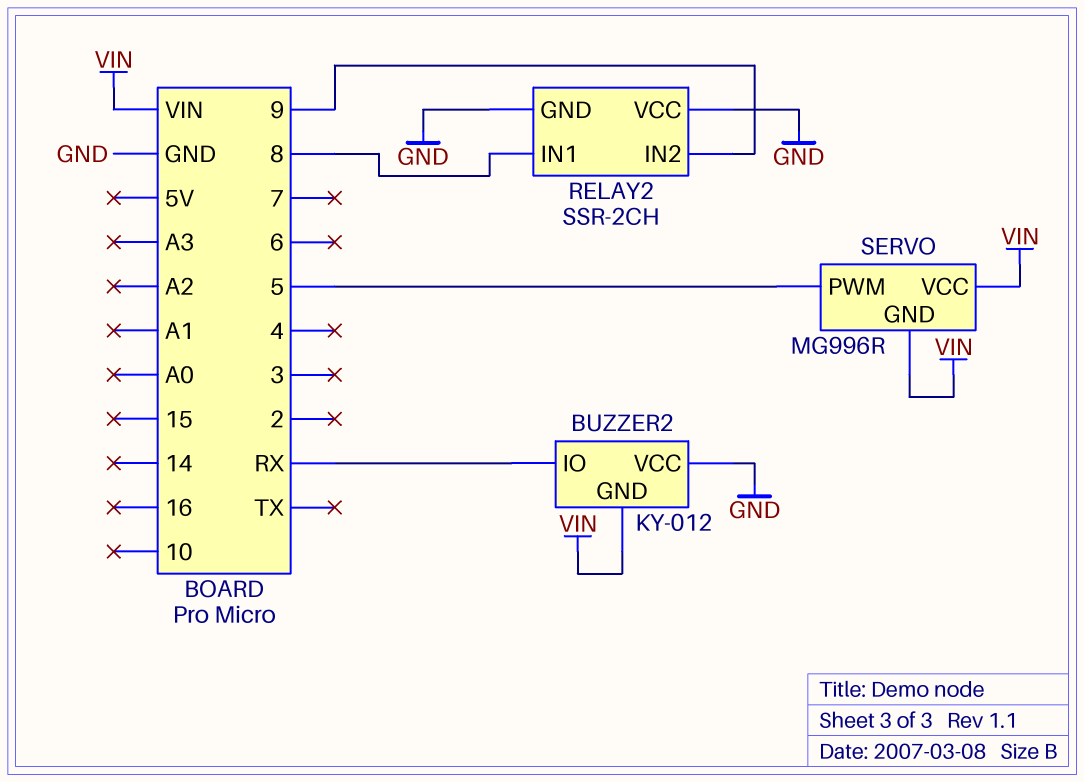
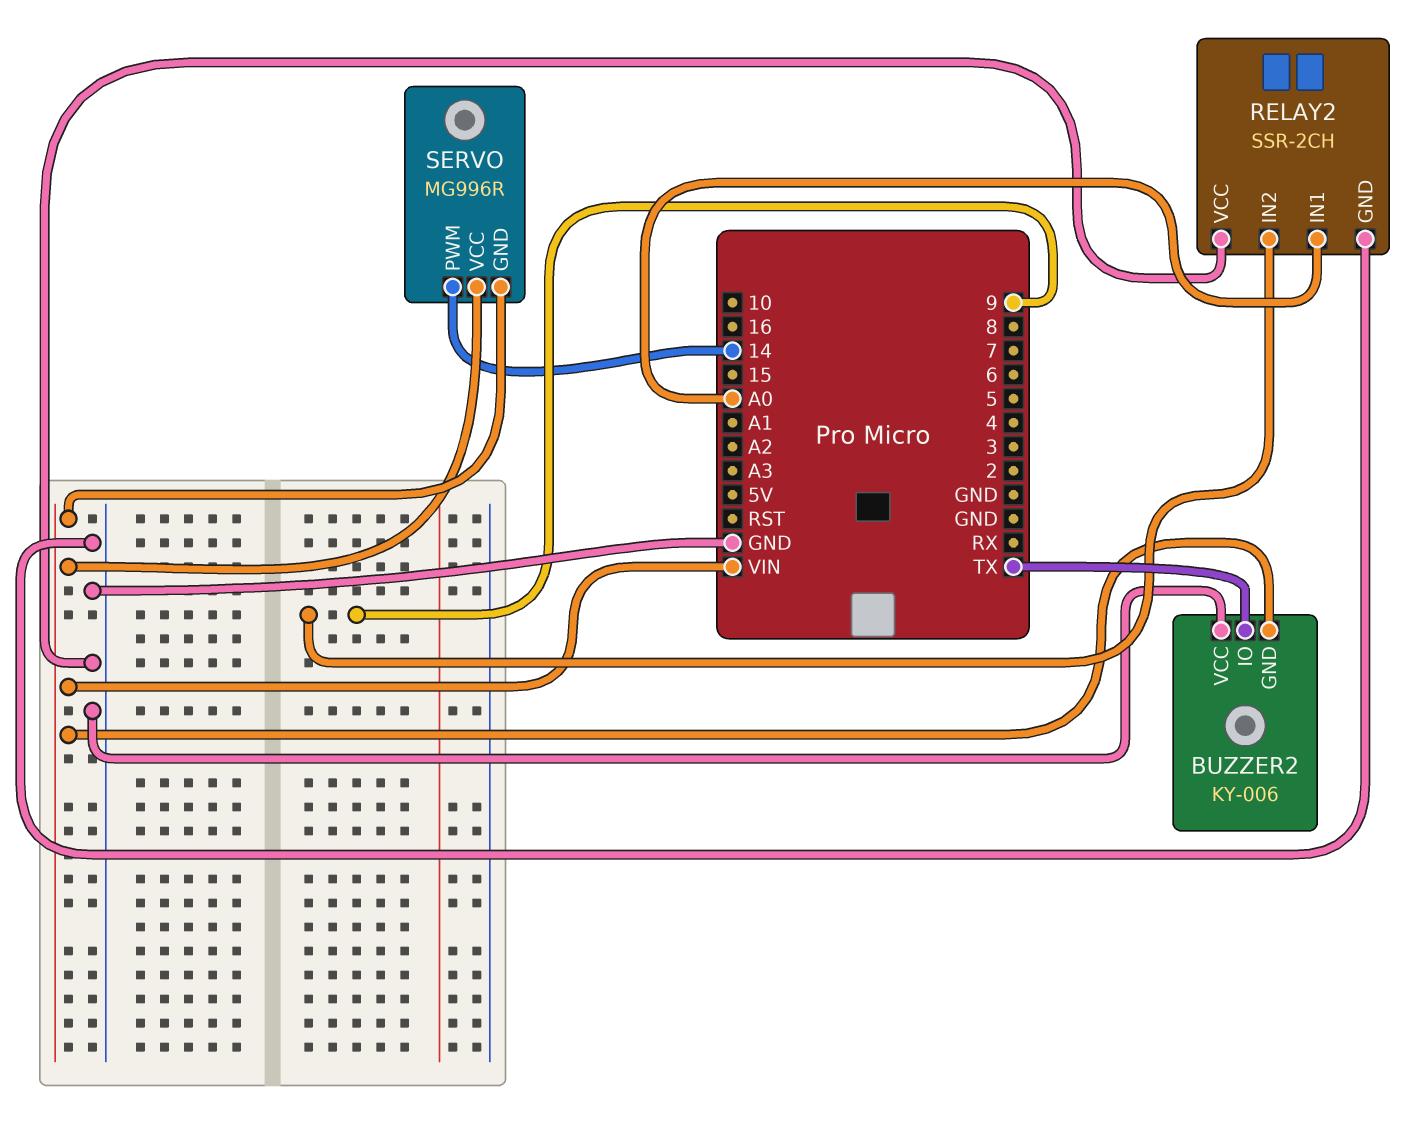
BUZZER2: KY-012 -> KY-006
BUZZER2 pin IO: RX -> TX
RELAY2 pin IN1: 8 -> A0
SERVO pin PWM: 5 -> 14

